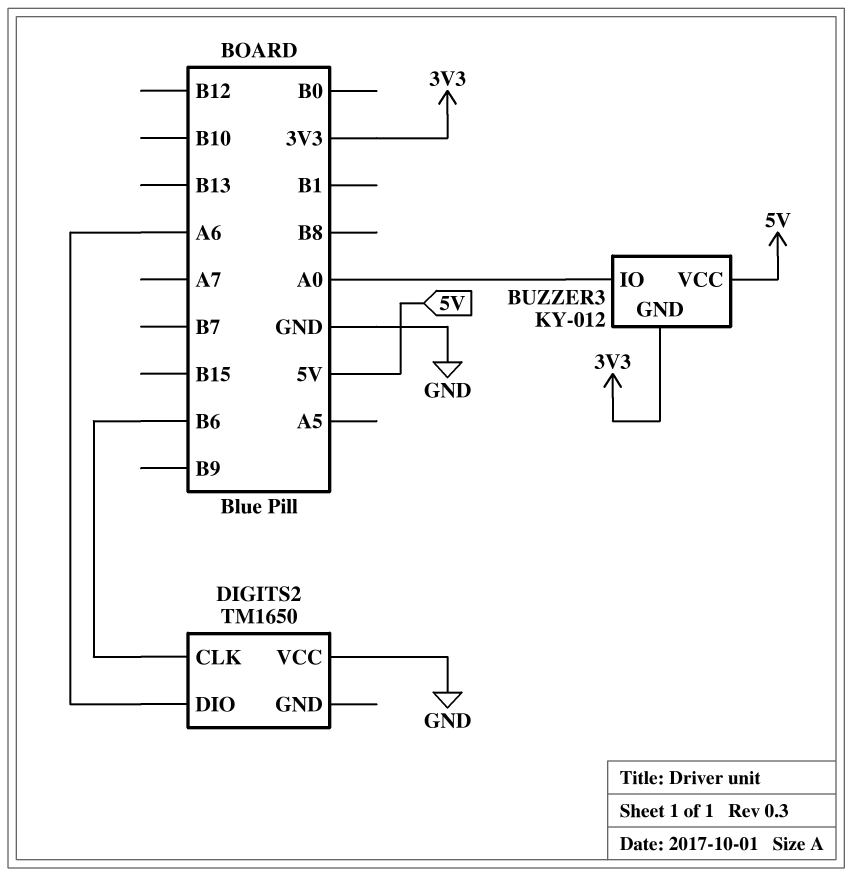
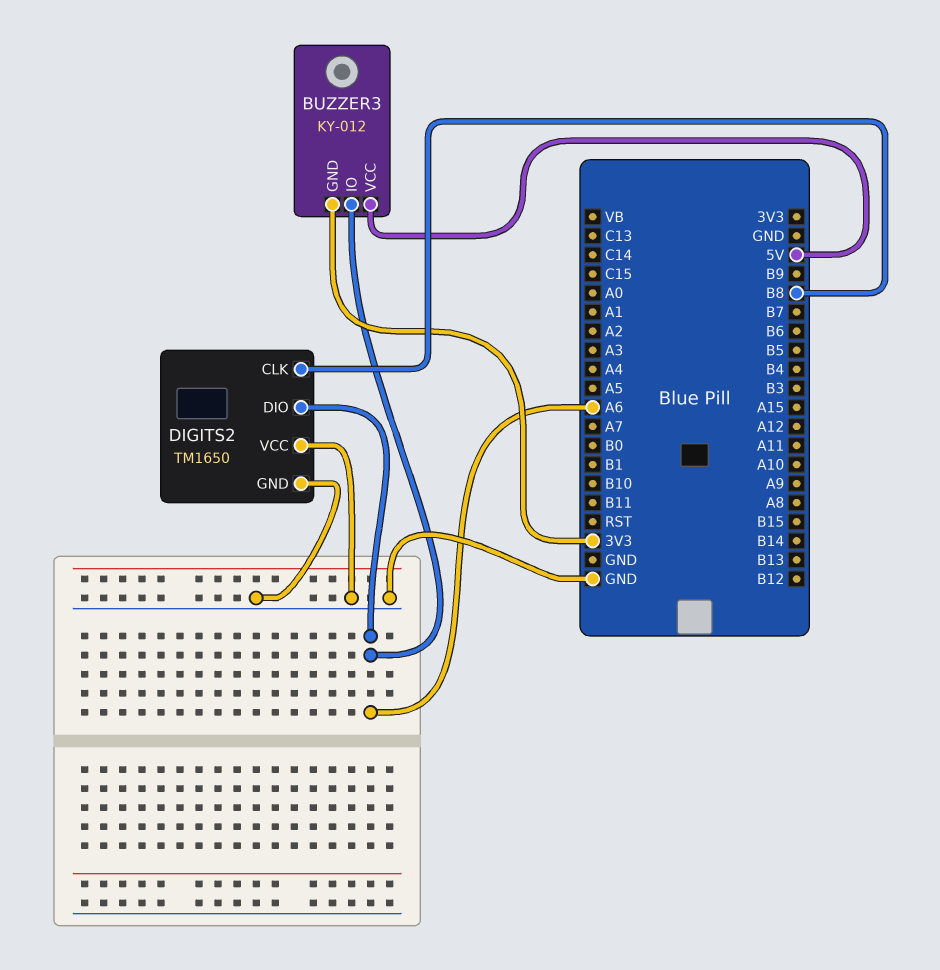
BUZZER3 pin IO: A0 -> A6
DIGITS2 pin CLK: B6 -> B8
DIGITS2 pin GND: none -> GND

